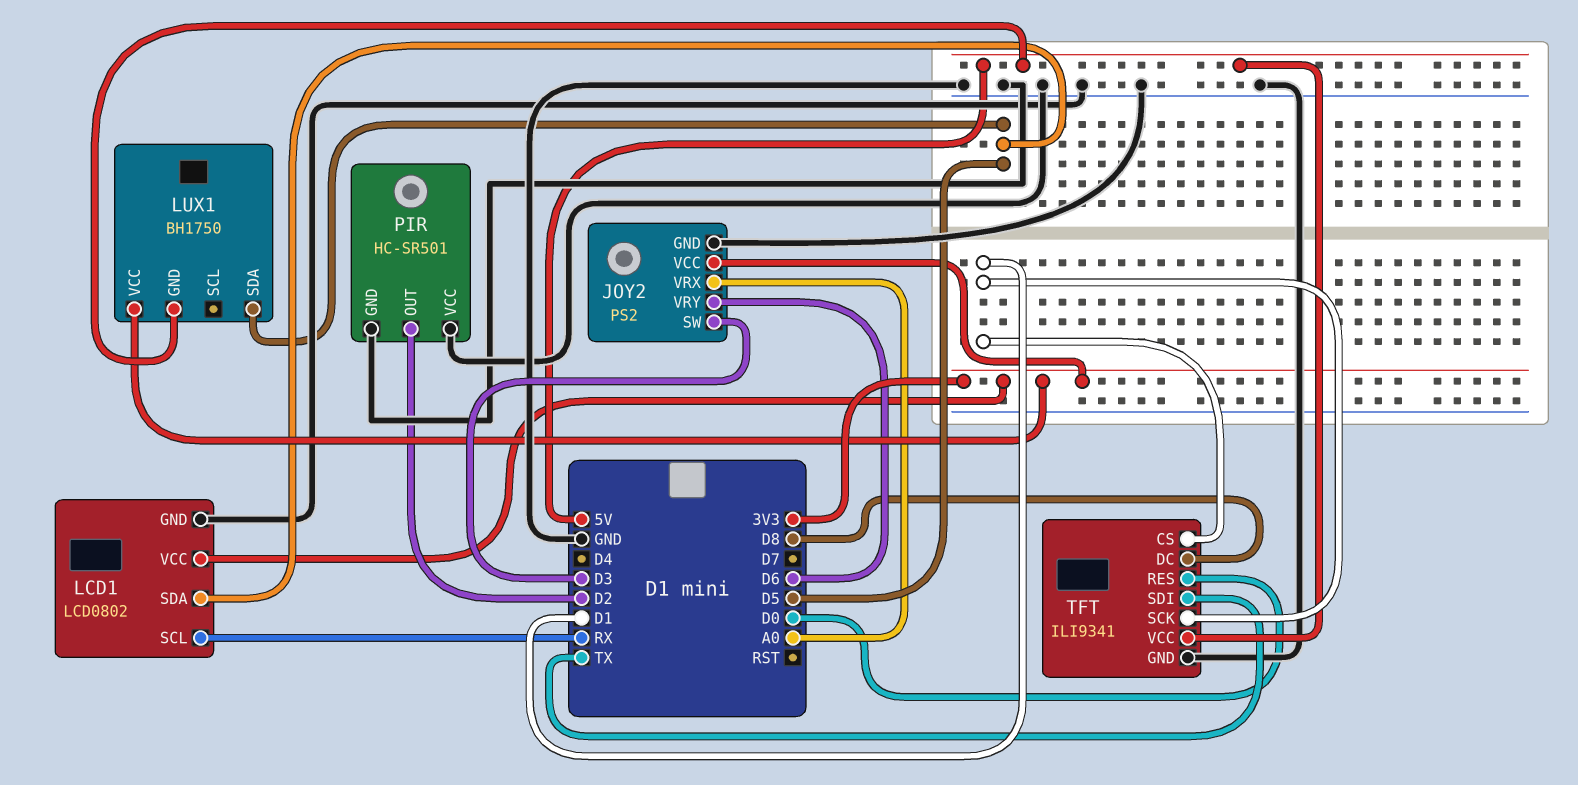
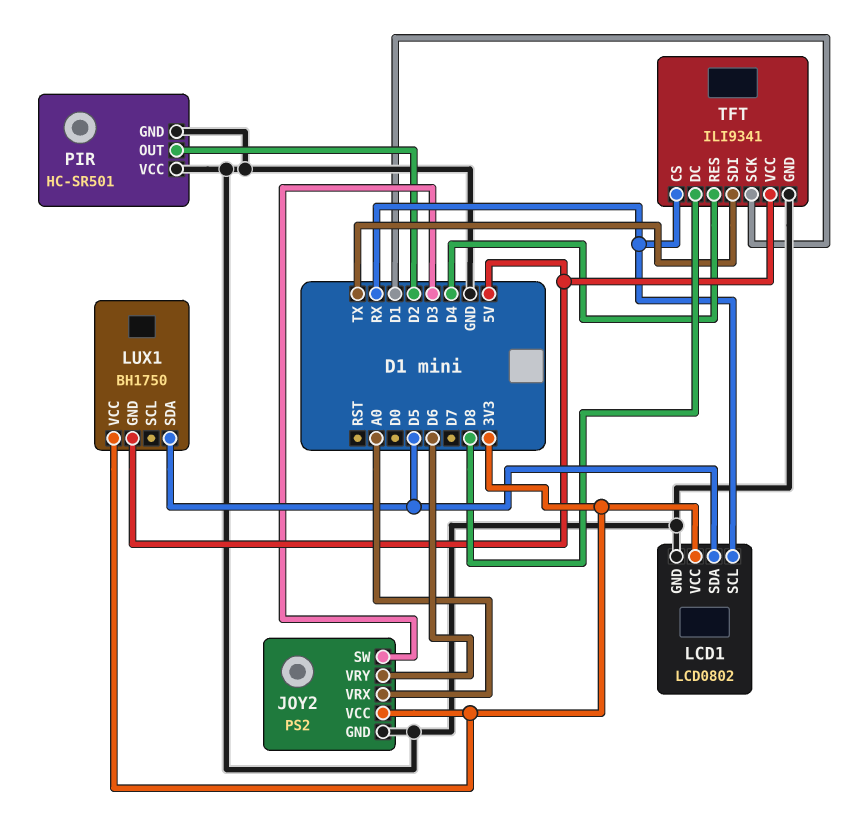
TFT pin CS: D1 -> RX
TFT pin RES: D0 -> D4

